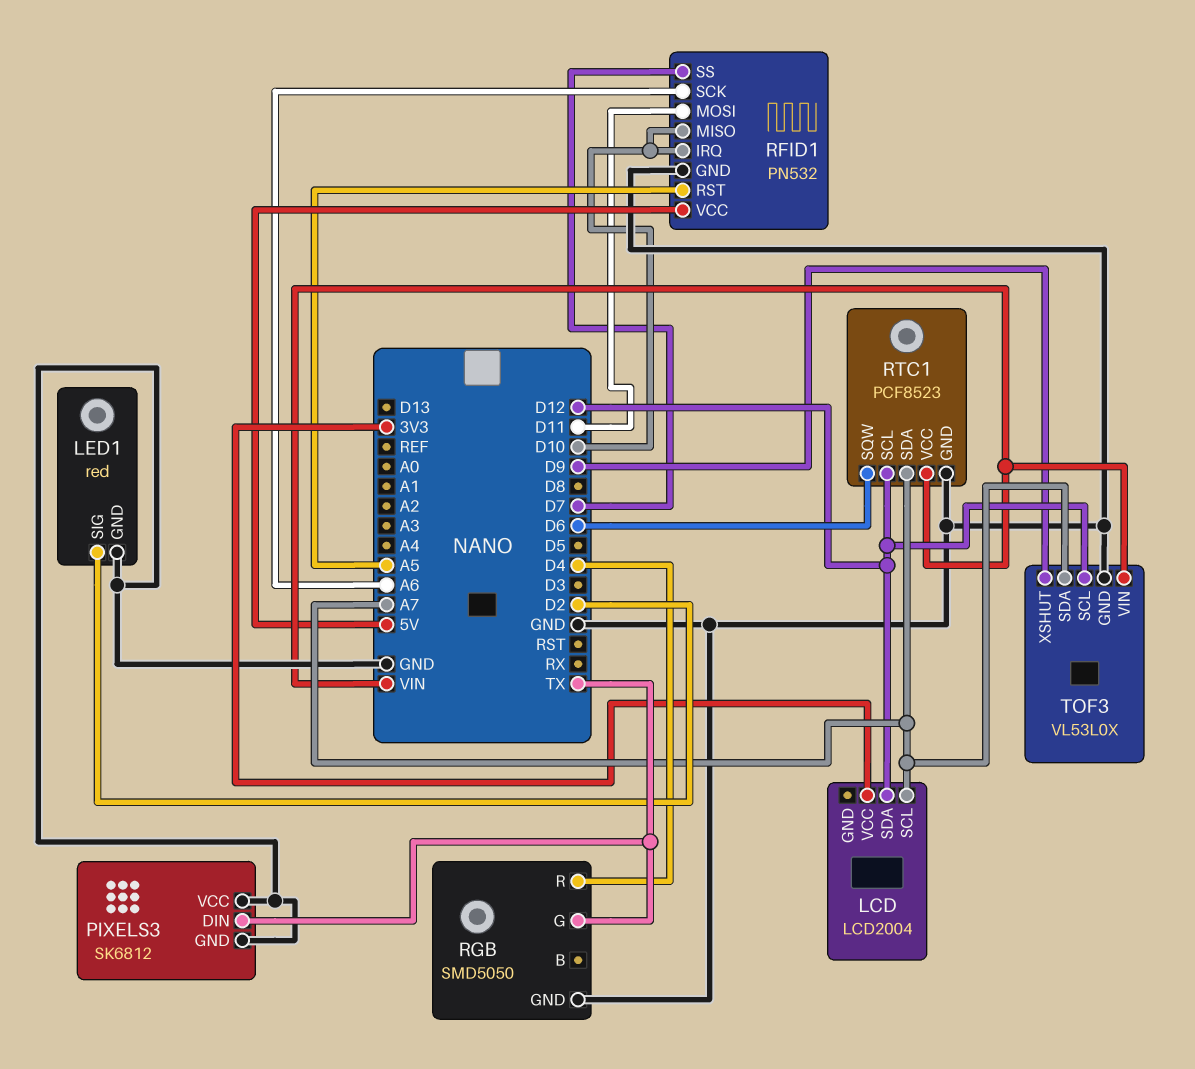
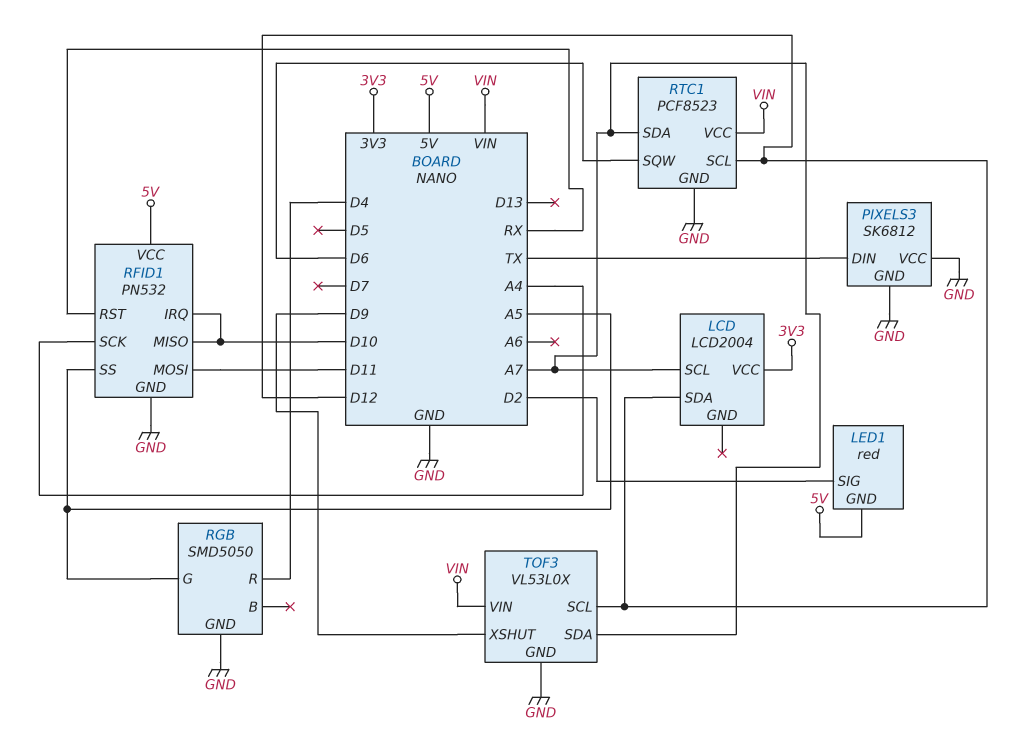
LED1 pin GND: GND -> 5V
RFID1 pin RST: A5 -> RX
RFID1 pin SCK: A6 -> A4
RFID1 pin SS: D7 -> A5
RGB pin G: TX -> A5

